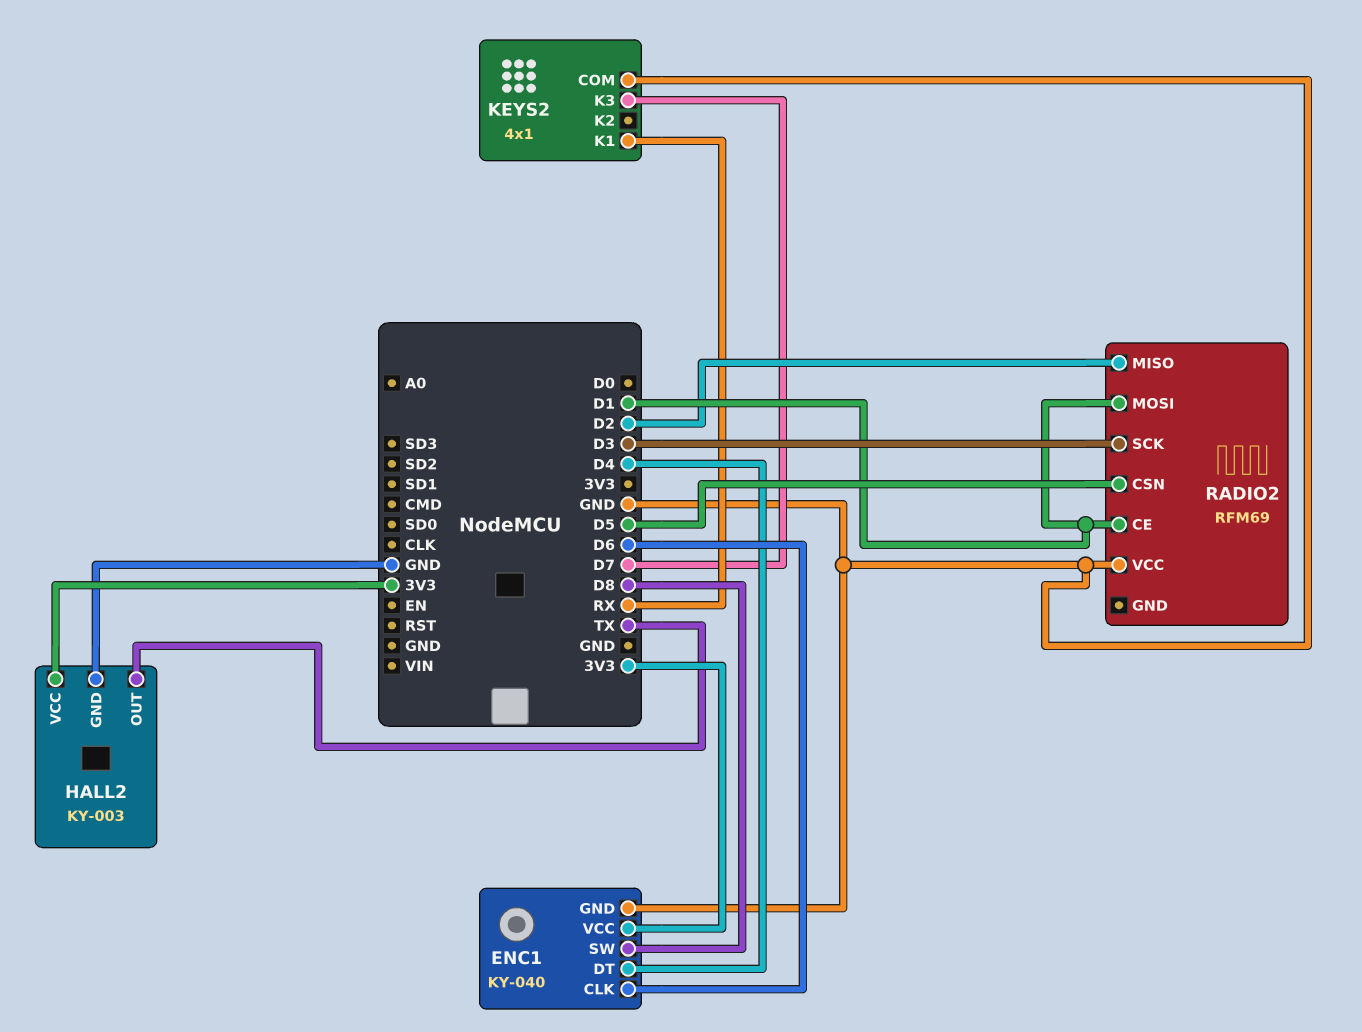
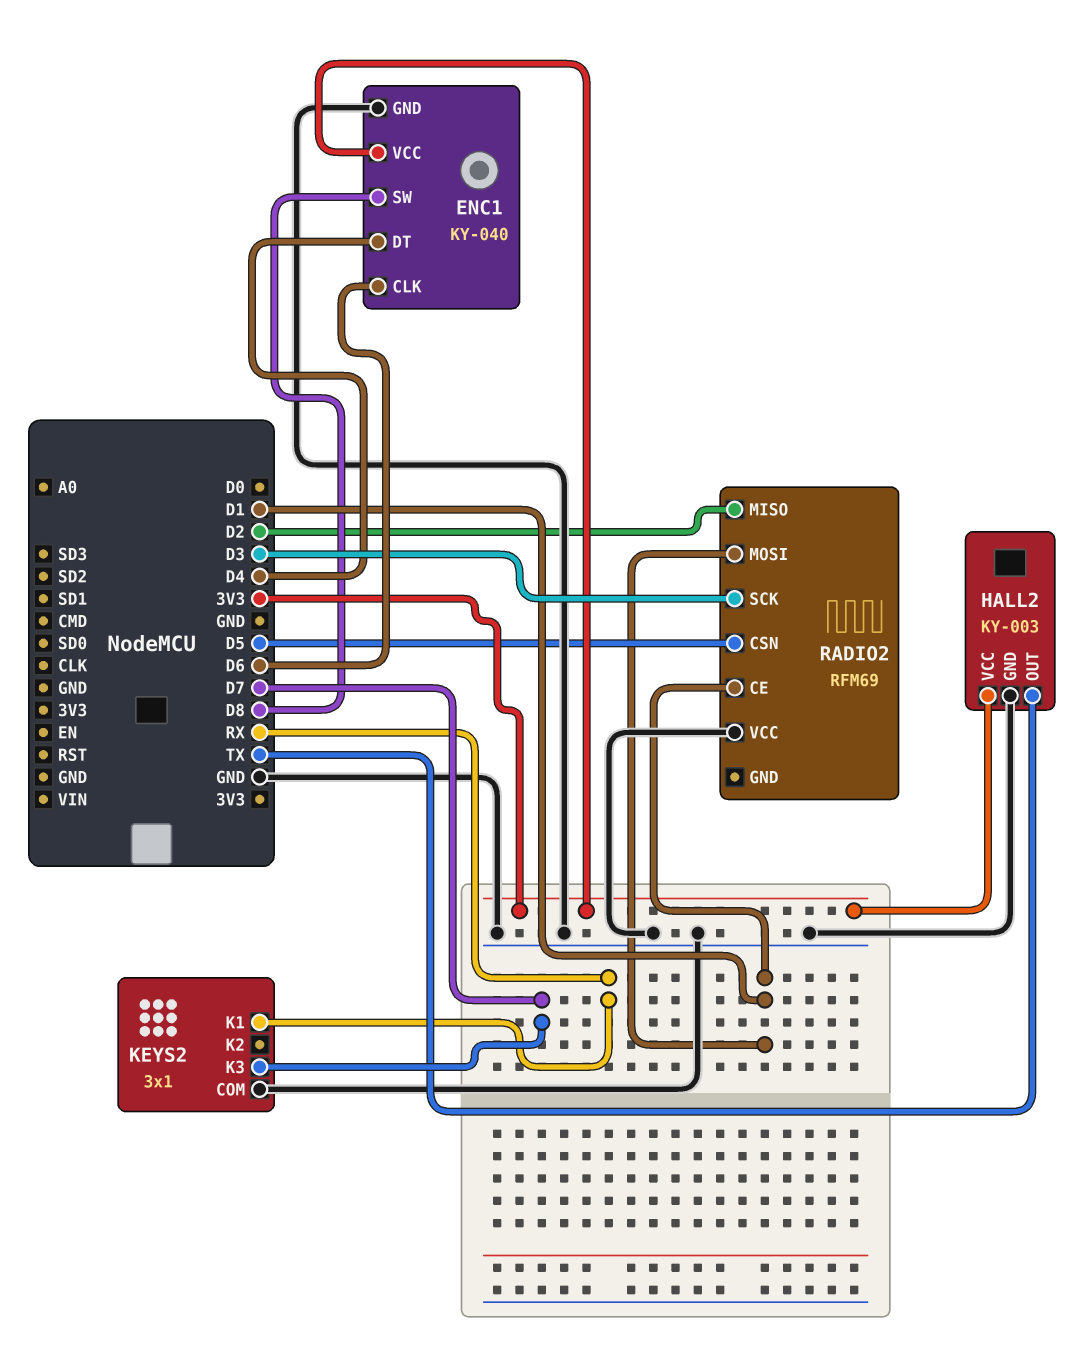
KEYS2: 4x1 -> 3x1

